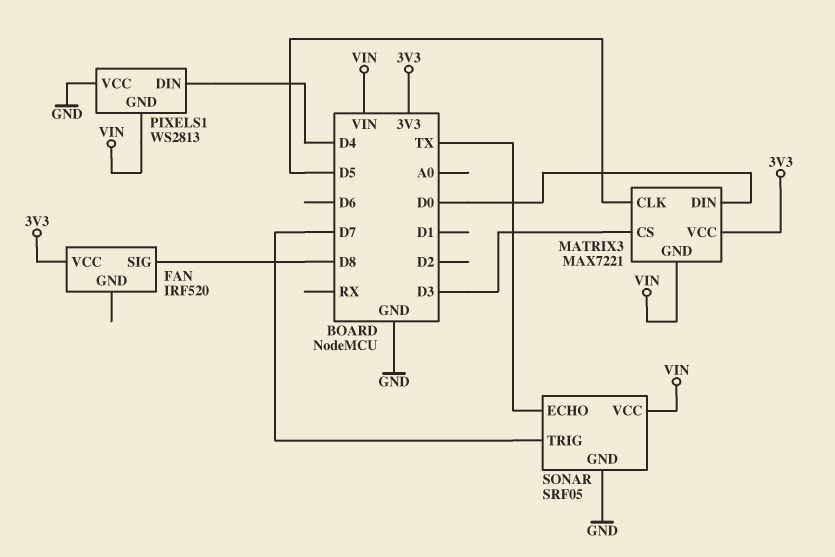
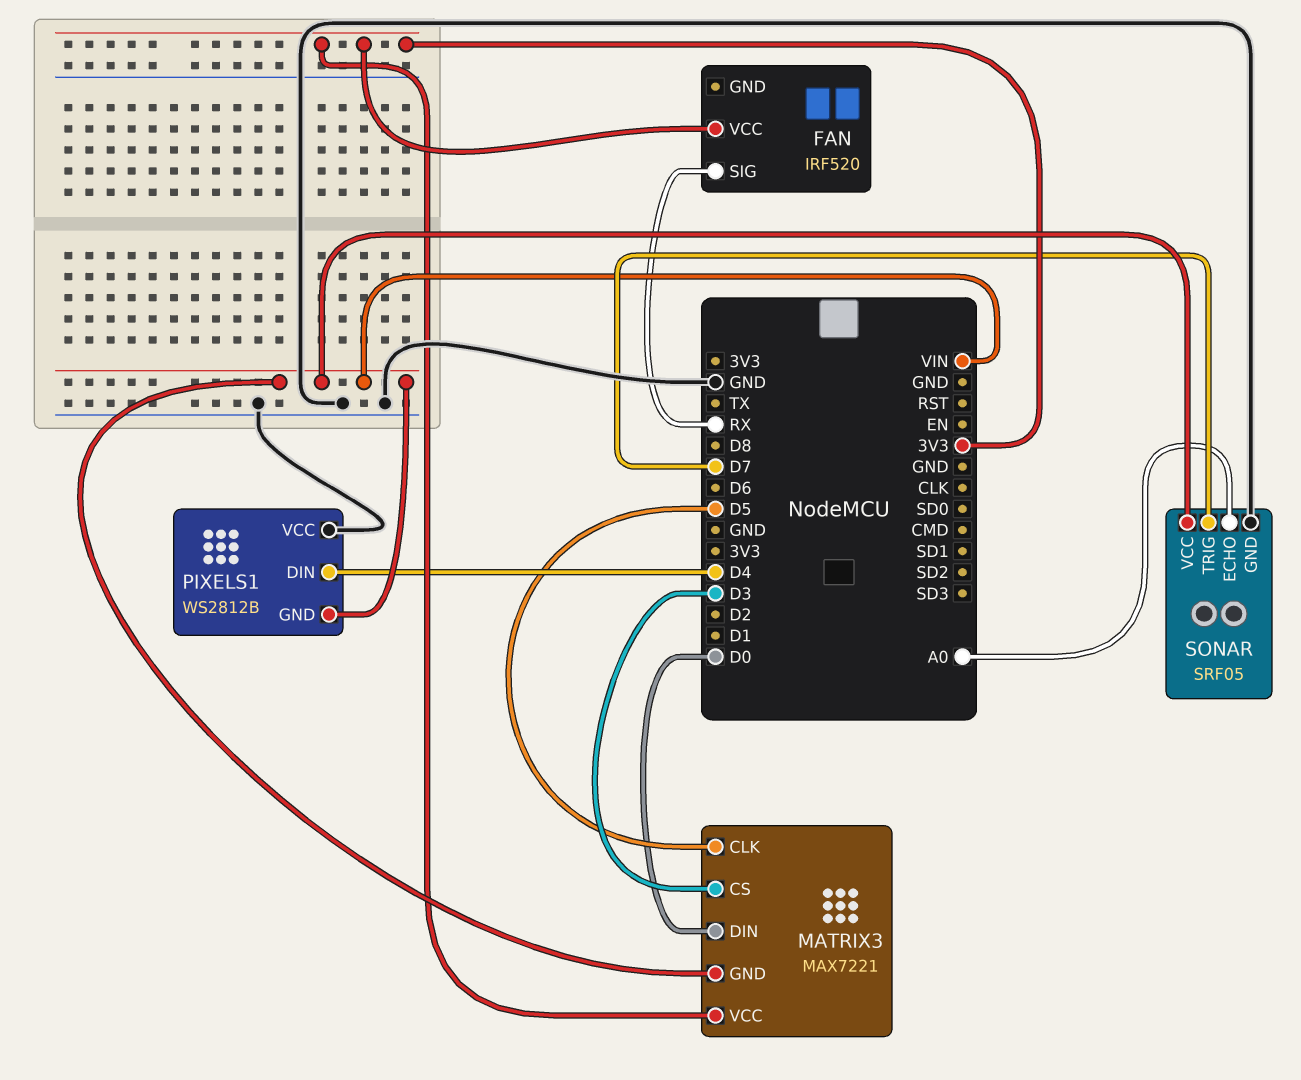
FAN pin SIG: D8 -> RX
PIXELS1: WS2813 -> WS2812B
SONAR pin ECHO: TX -> A0

